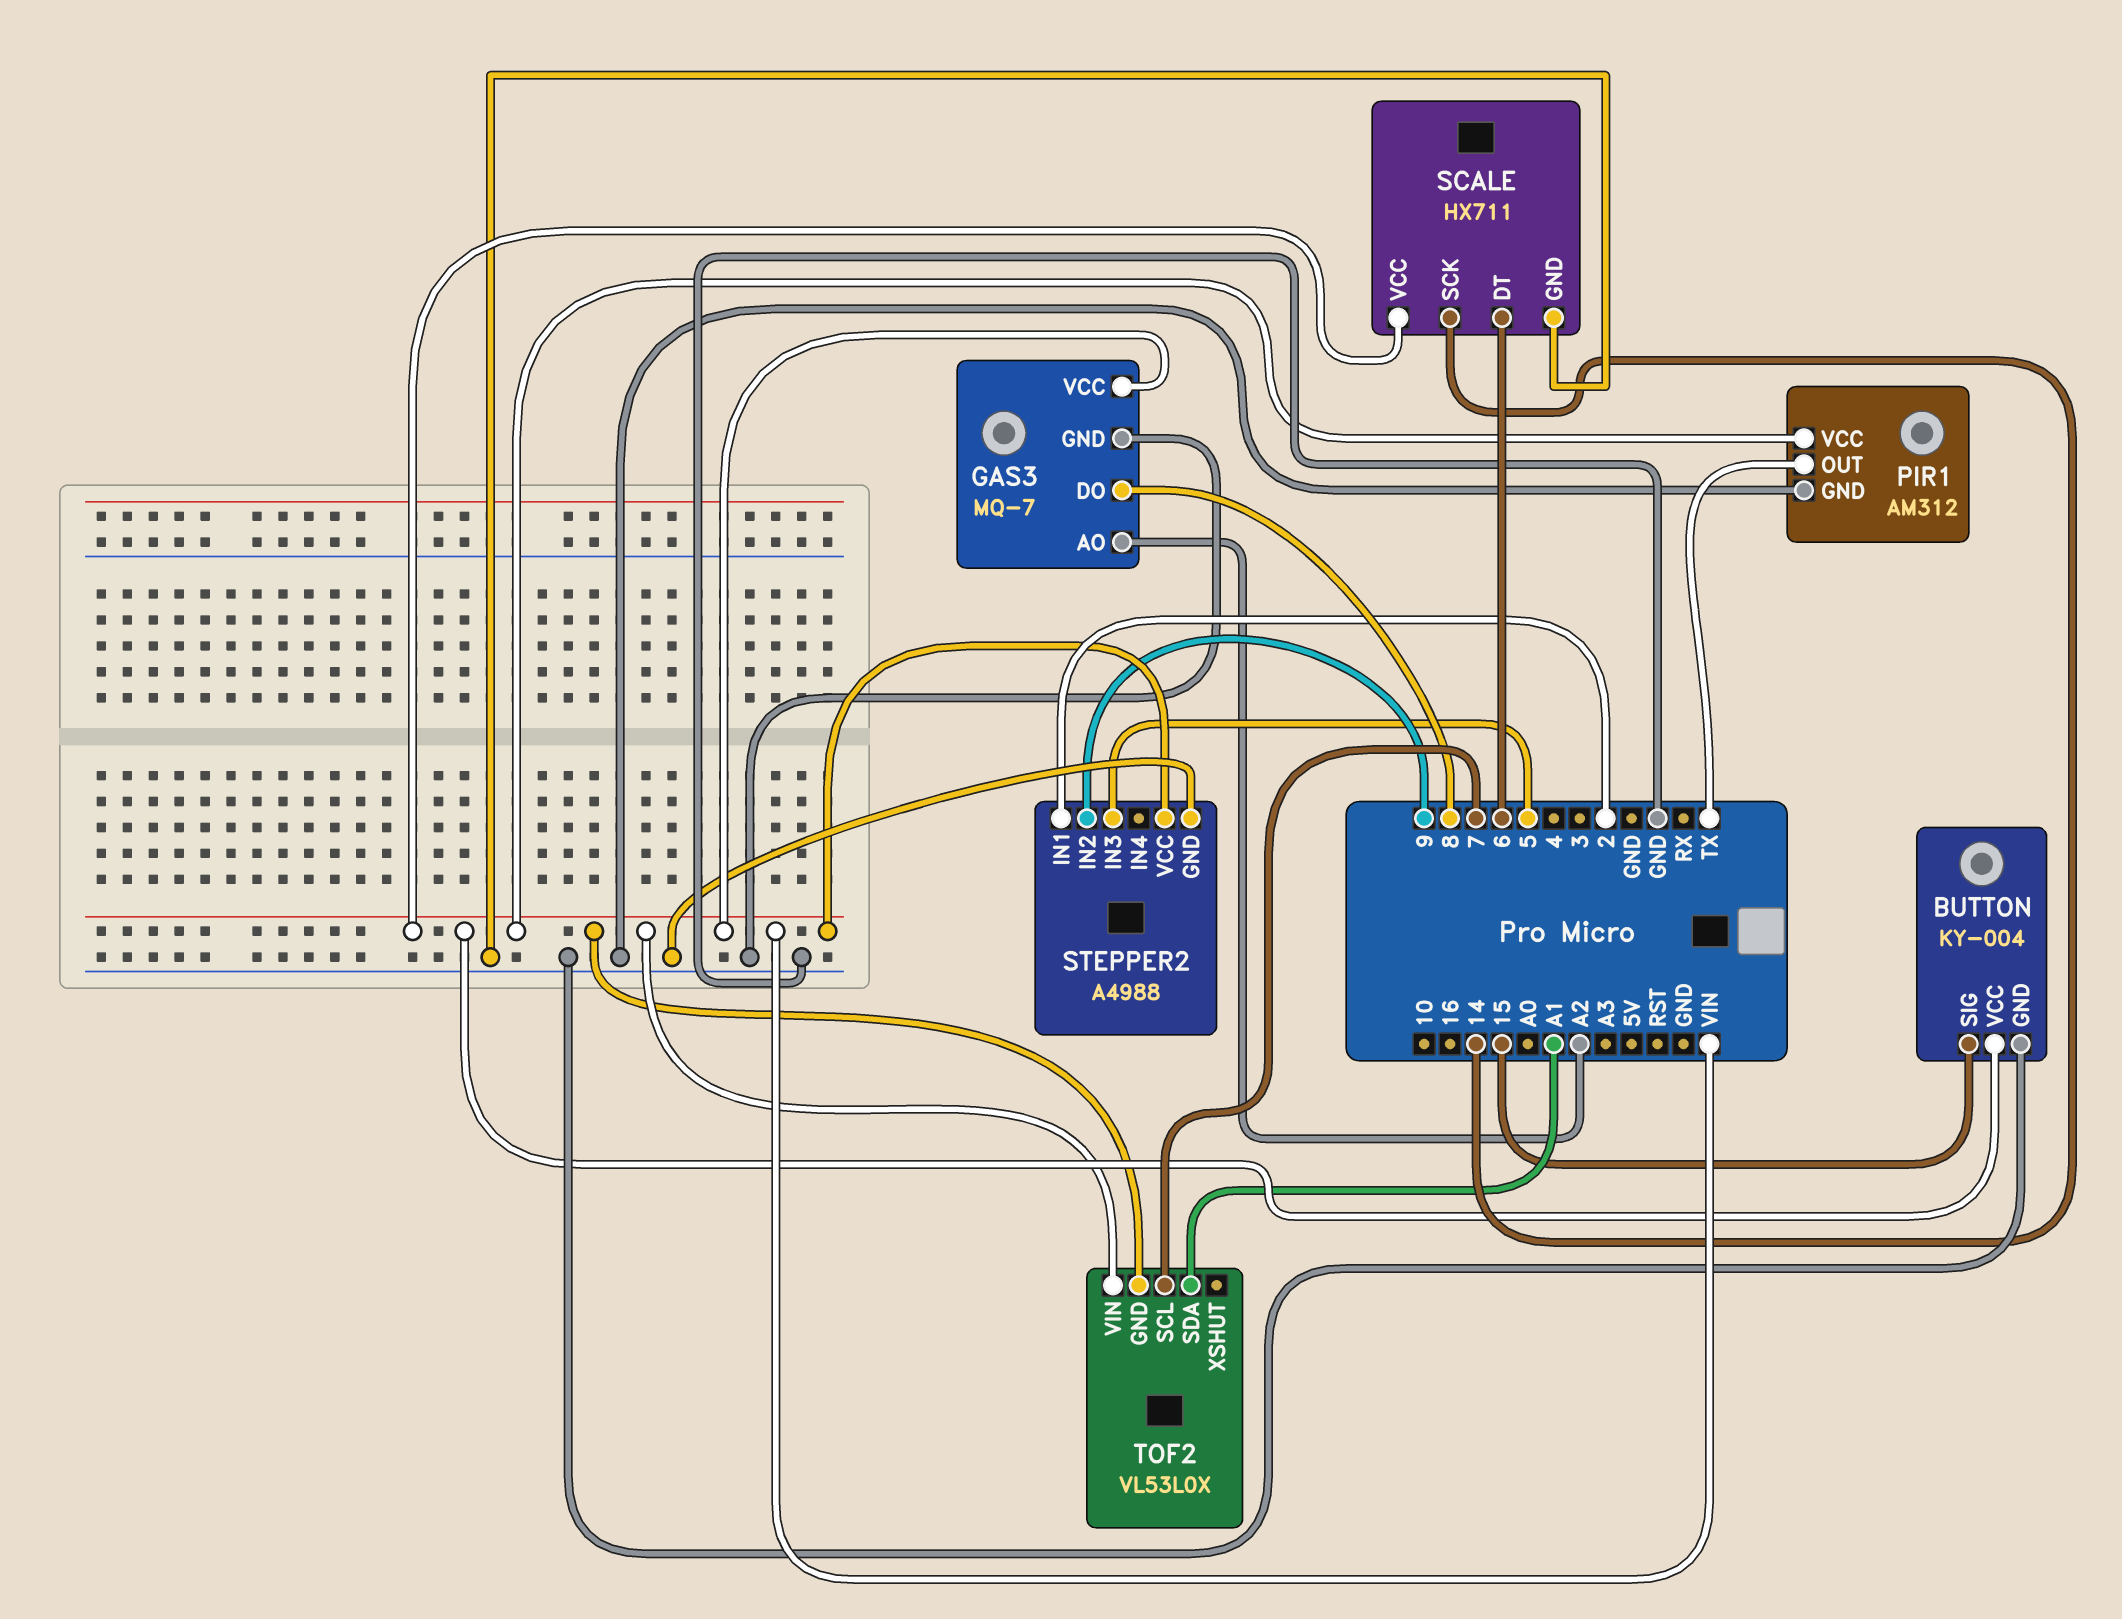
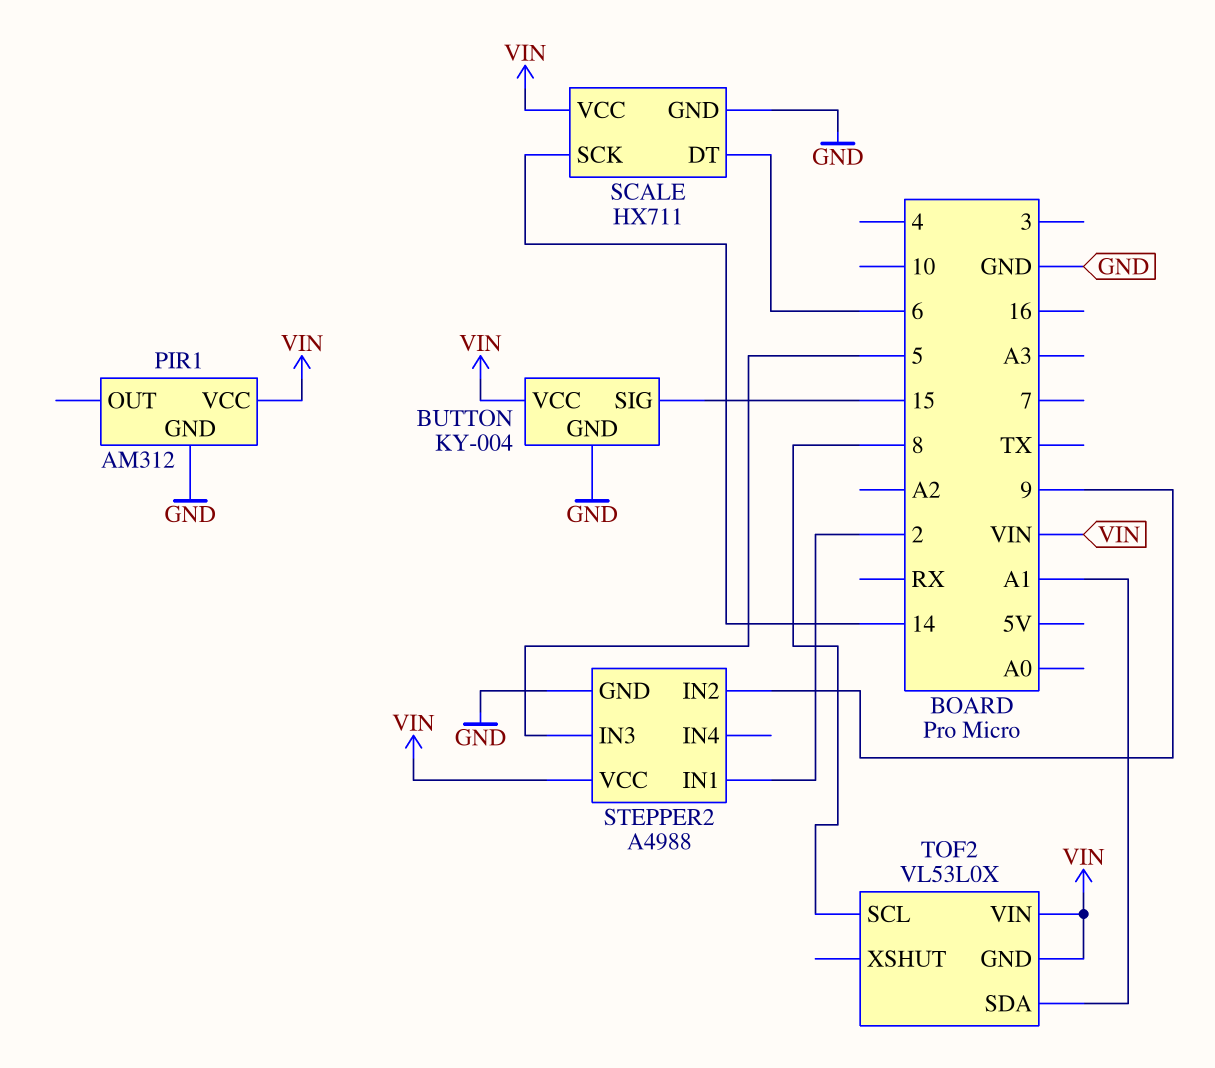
GAS3: MQ-7 -> none
GAS3 pin AO: A2 -> none
GAS3 pin DO: 8 -> none
GAS3 pin GND: GND -> none
GAS3 pin VCC: VIN -> none
PIR1 pin OUT: TX -> none
TOF2 pin SCL: 7 -> 8

